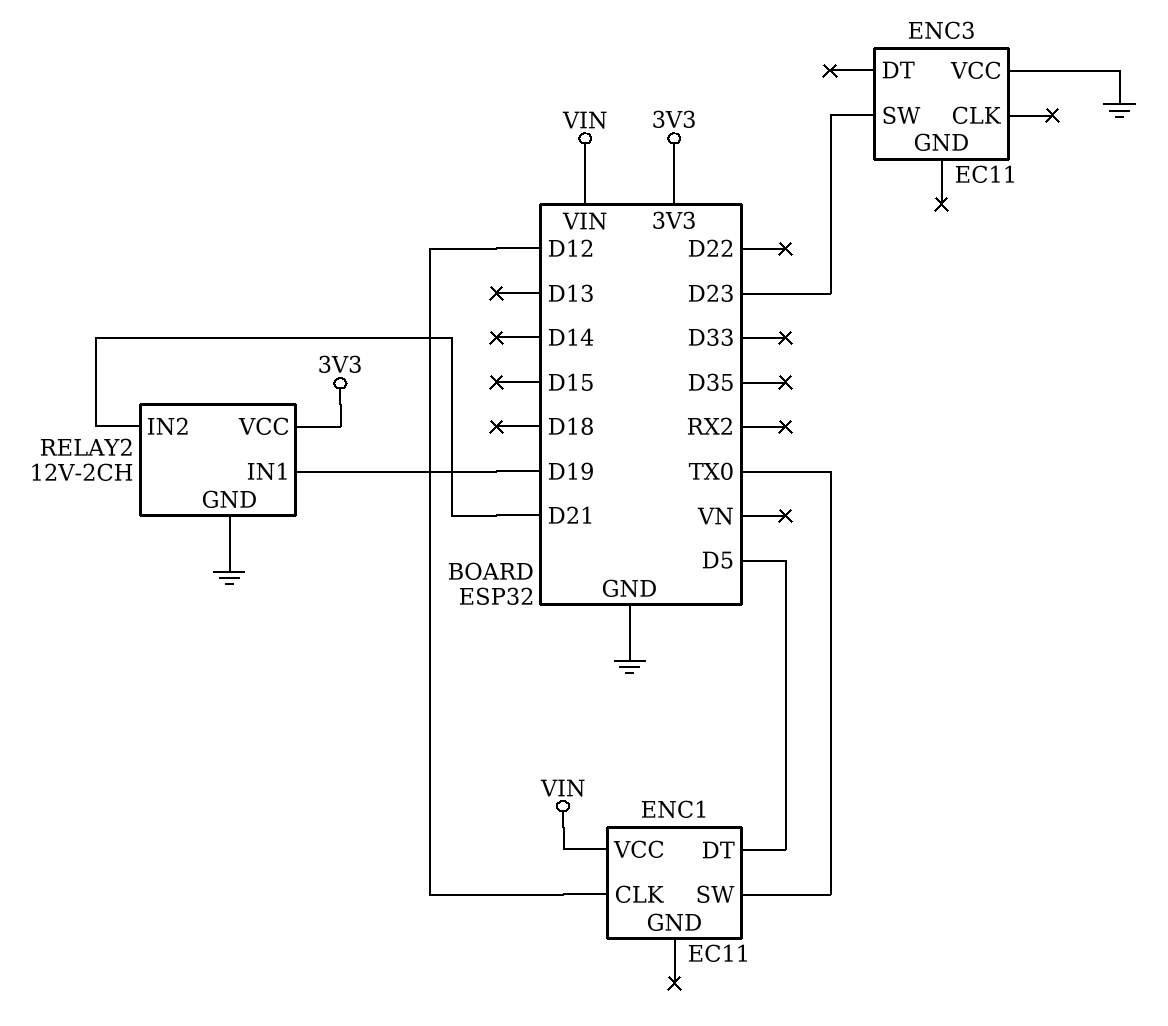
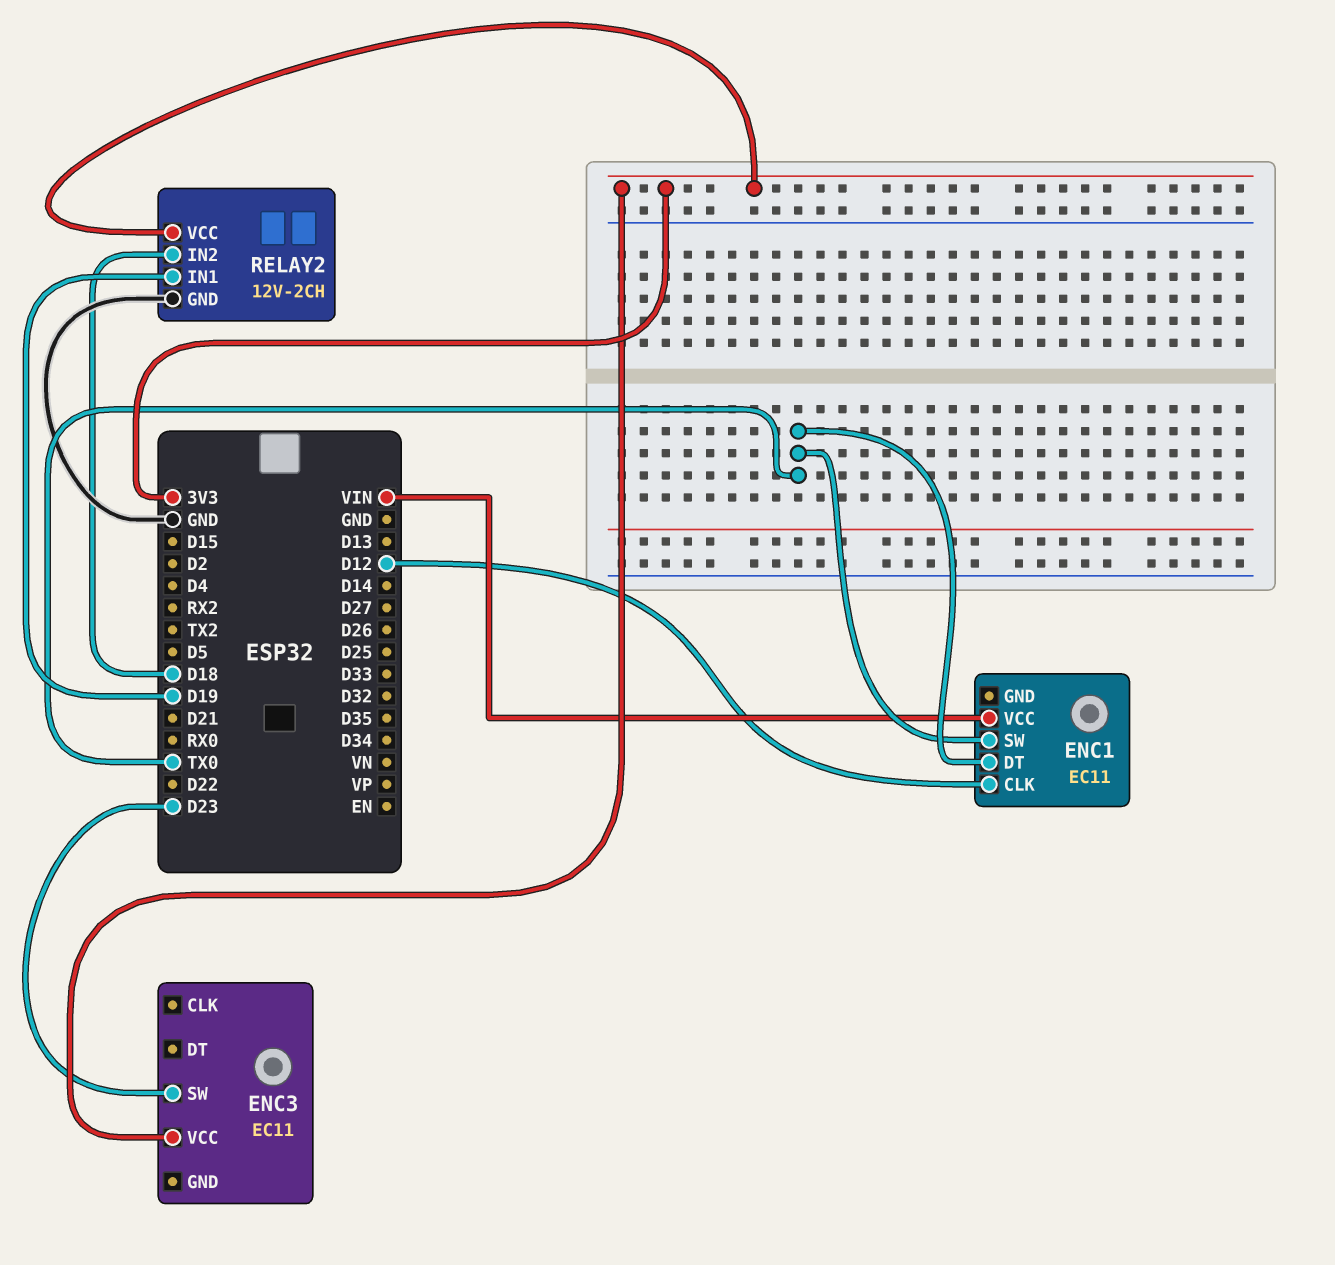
ENC1 pin DT: D5 -> TX0
ENC3 pin VCC: GND -> 3V3
RELAY2 pin IN2: D21 -> D18

